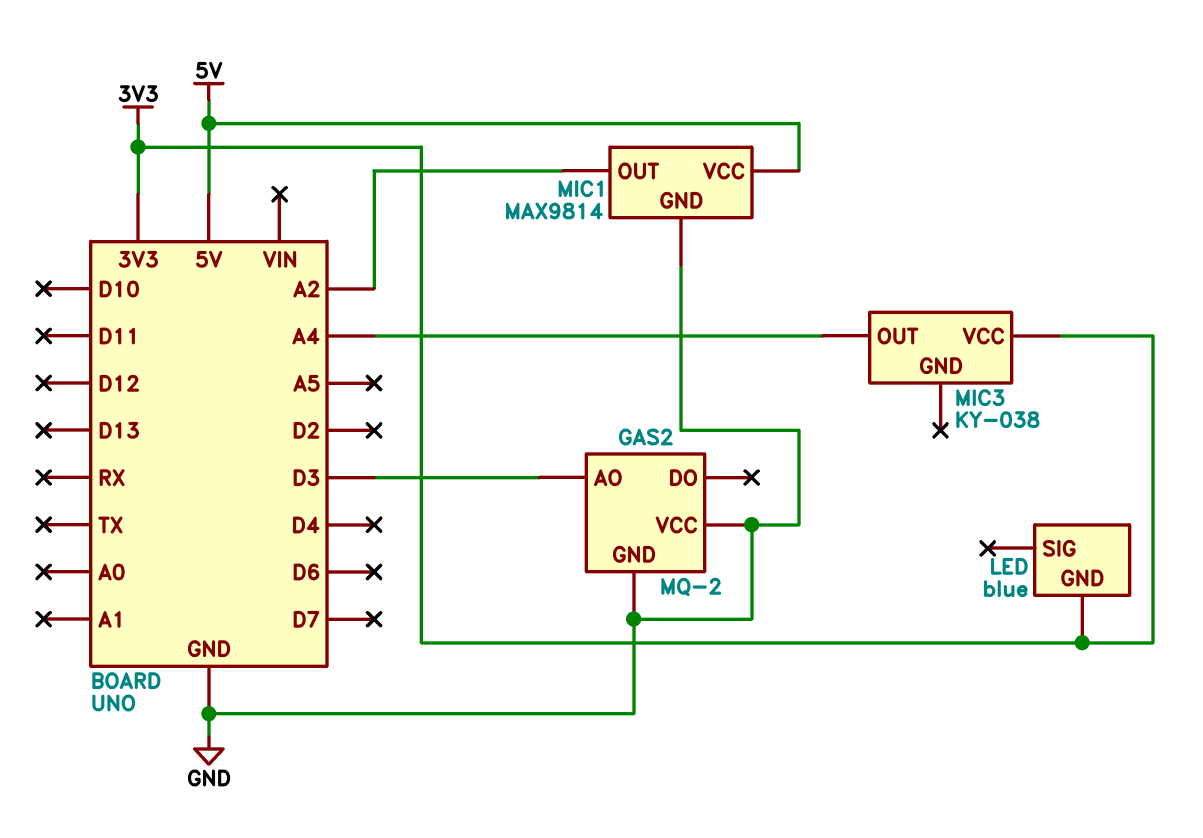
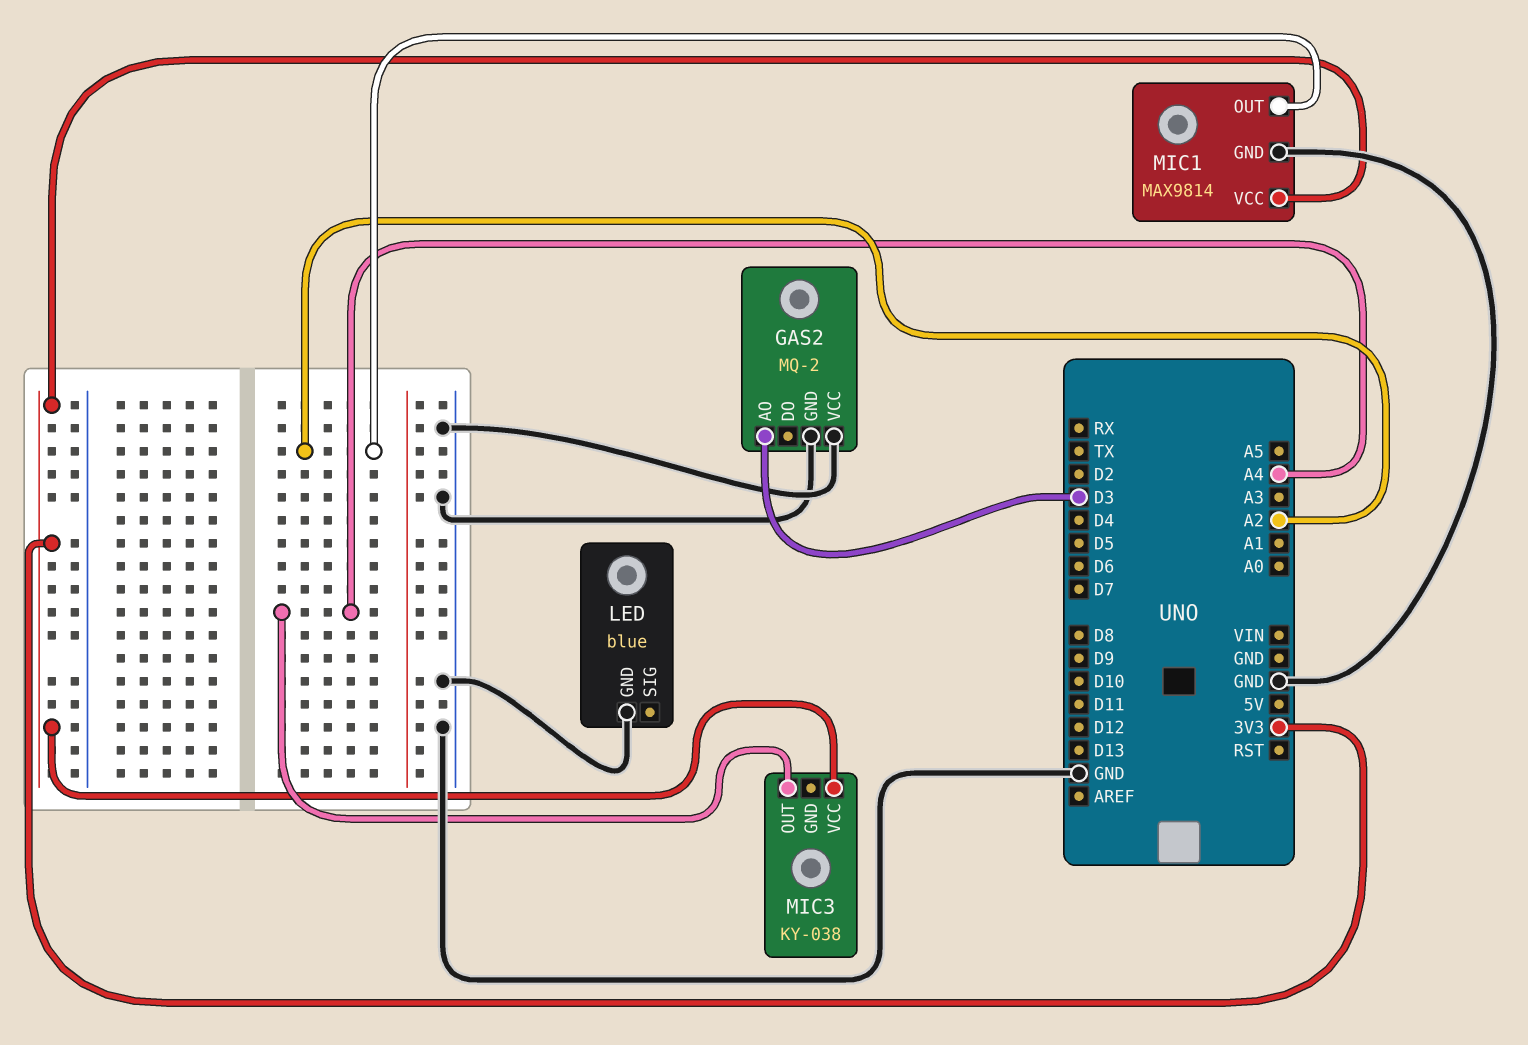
LED pin GND: 3V3 -> GND
MIC1 pin VCC: 5V -> 3V3

